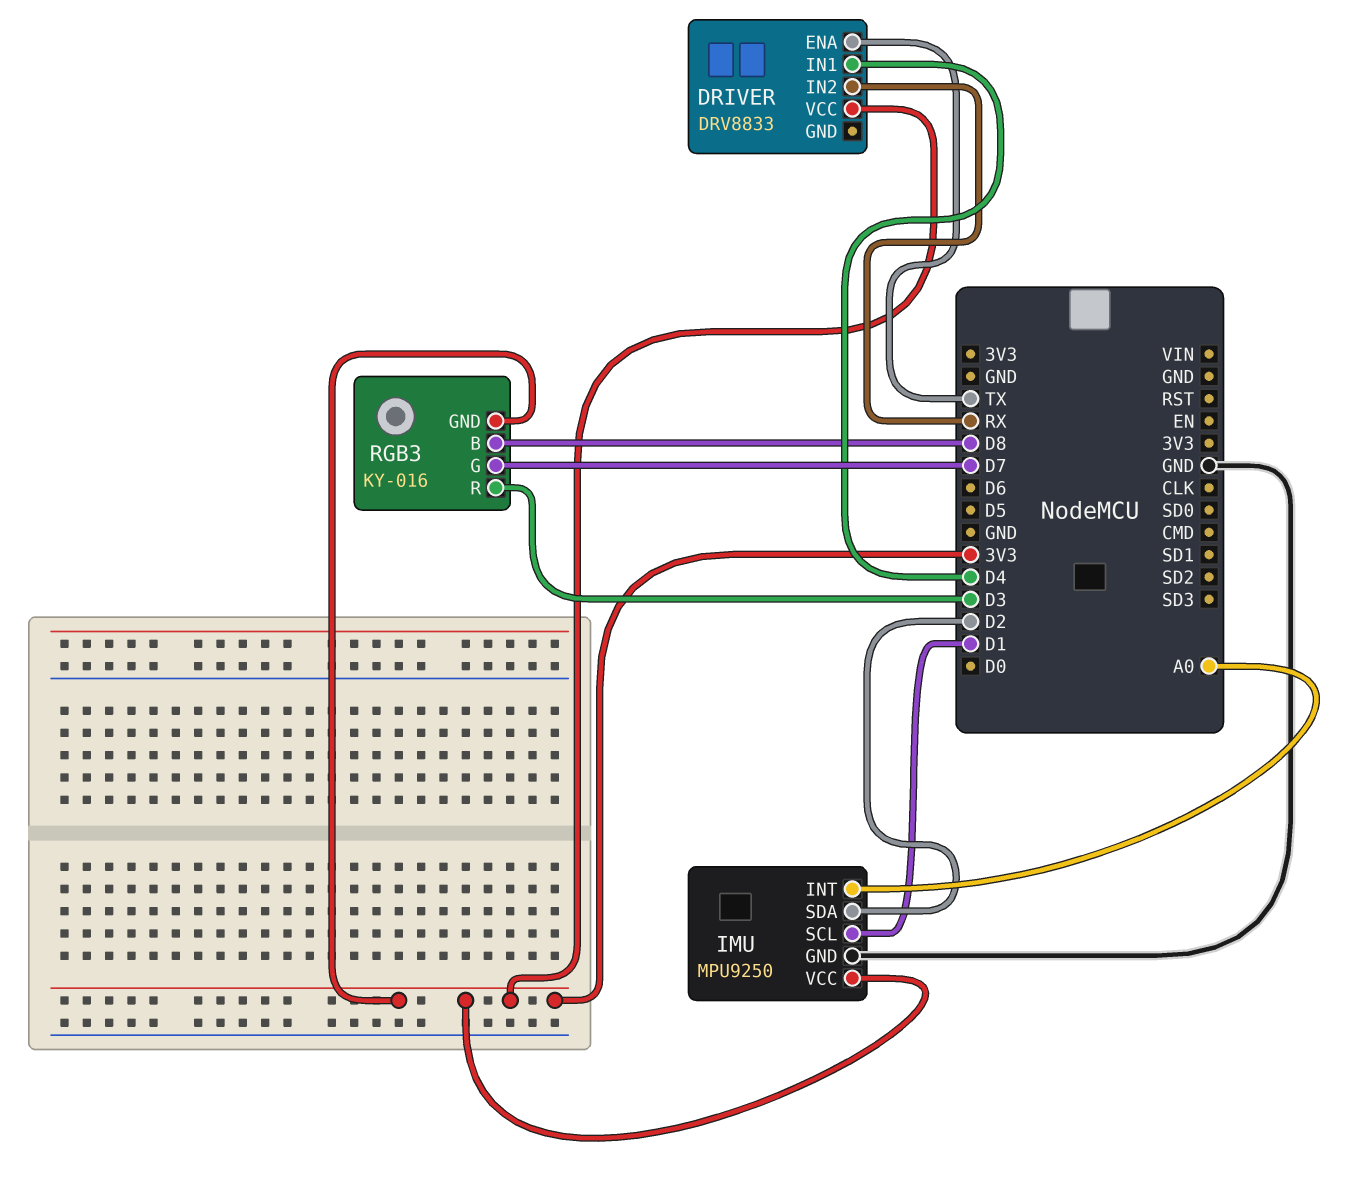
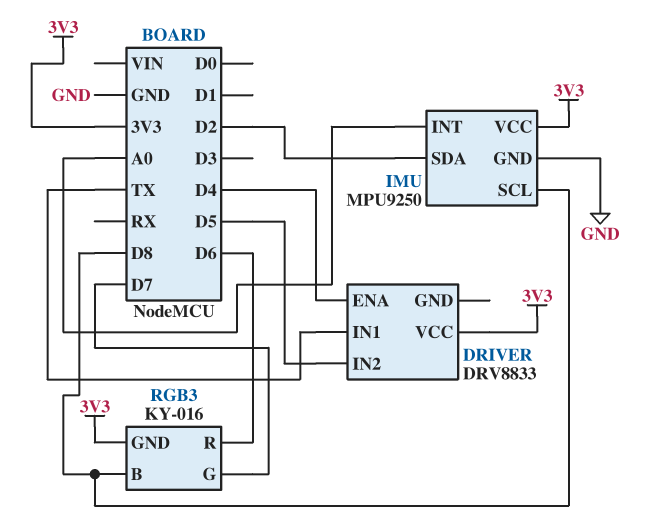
DRIVER pin ENA: TX -> D4
DRIVER pin IN1: D4 -> TX
DRIVER pin IN2: RX -> D5
IMU pin SCL: D1 -> D8
RGB3 pin R: D3 -> D6

